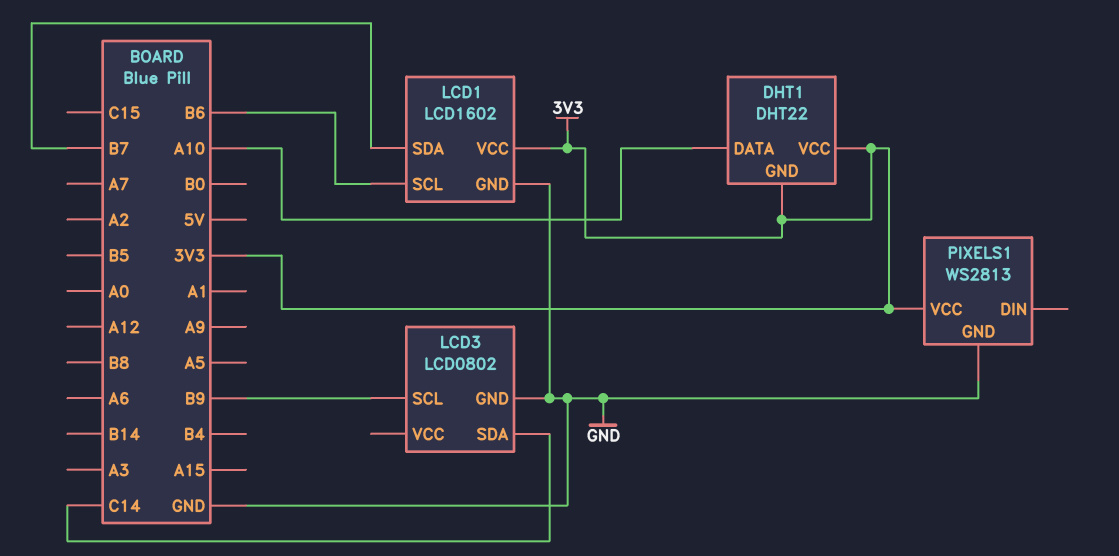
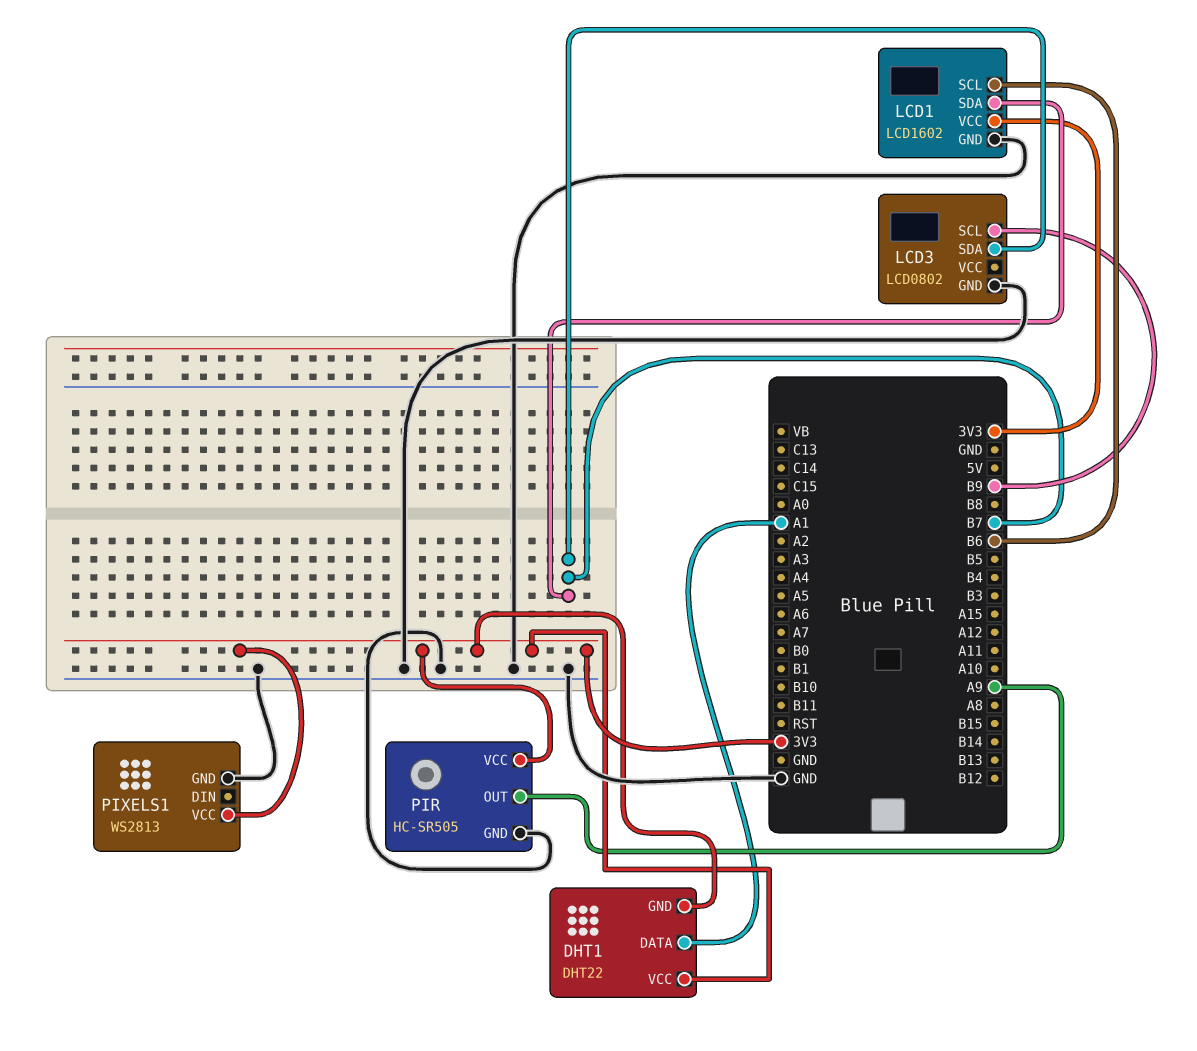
DHT1 pin DATA: A10 -> A1
LCD3 pin SDA: C14 -> B7
PIR: none -> HC-SR505
PIR pin GND: none -> GND
PIR pin OUT: none -> A9
PIR pin VCC: none -> 3V3

